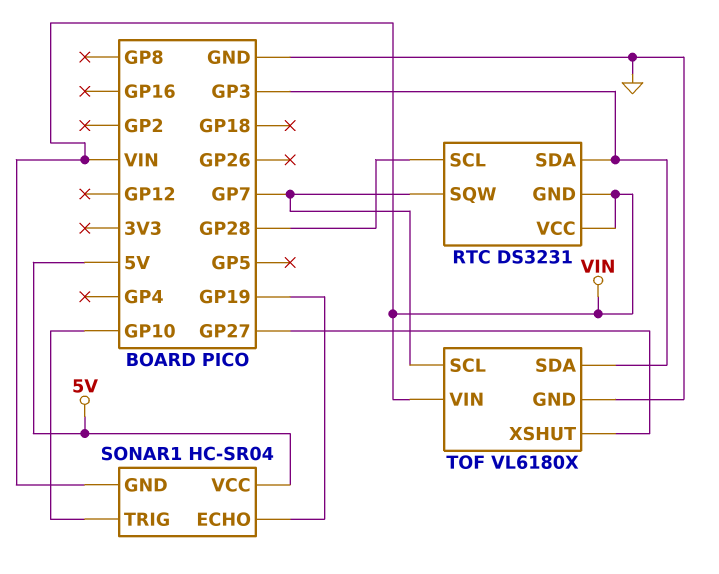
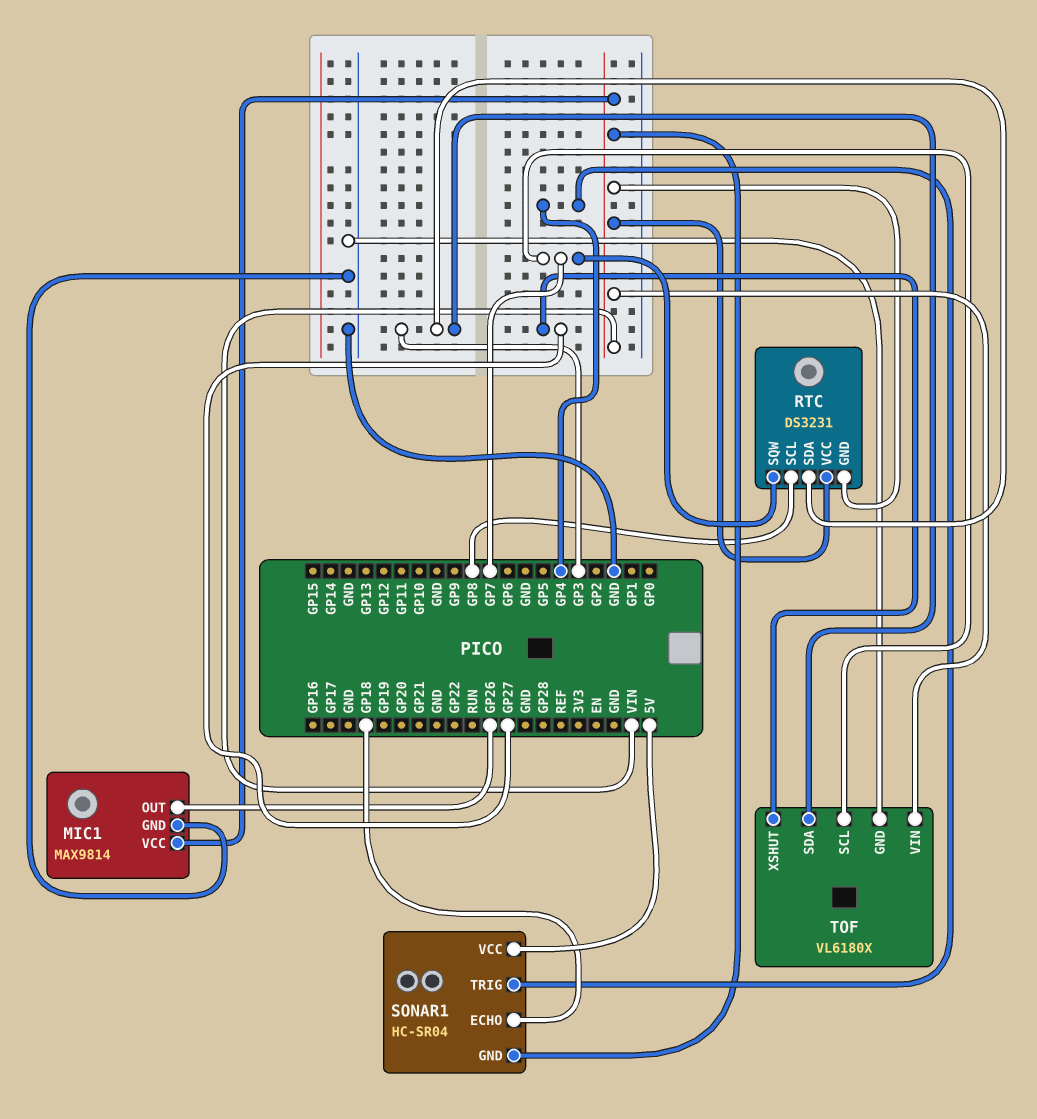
MIC1: none -> MAX9814
MIC1 pin GND: none -> GND
MIC1 pin OUT: none -> GP26
MIC1 pin VCC: none -> VIN
RTC pin SCL: GP28 -> GP8
SONAR1 pin ECHO: GP19 -> GP18
SONAR1 pin TRIG: GP10 -> GP4

